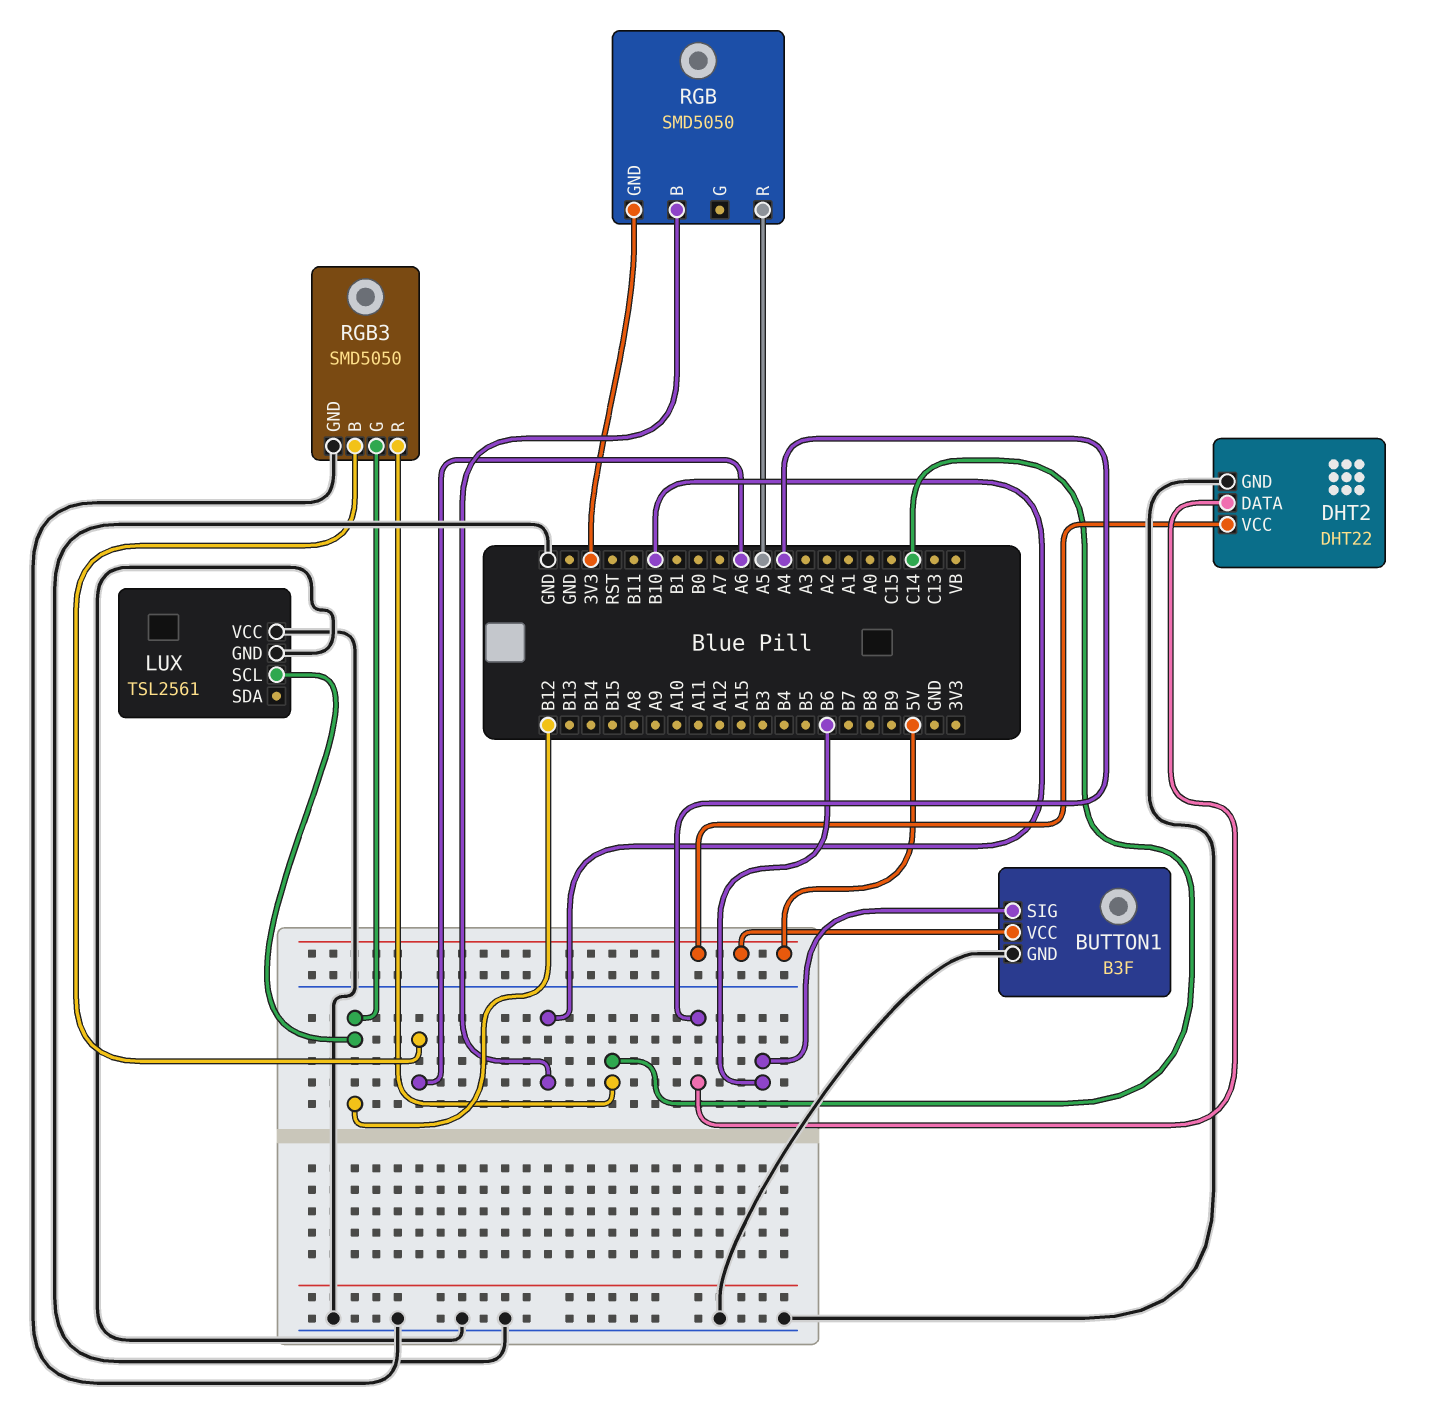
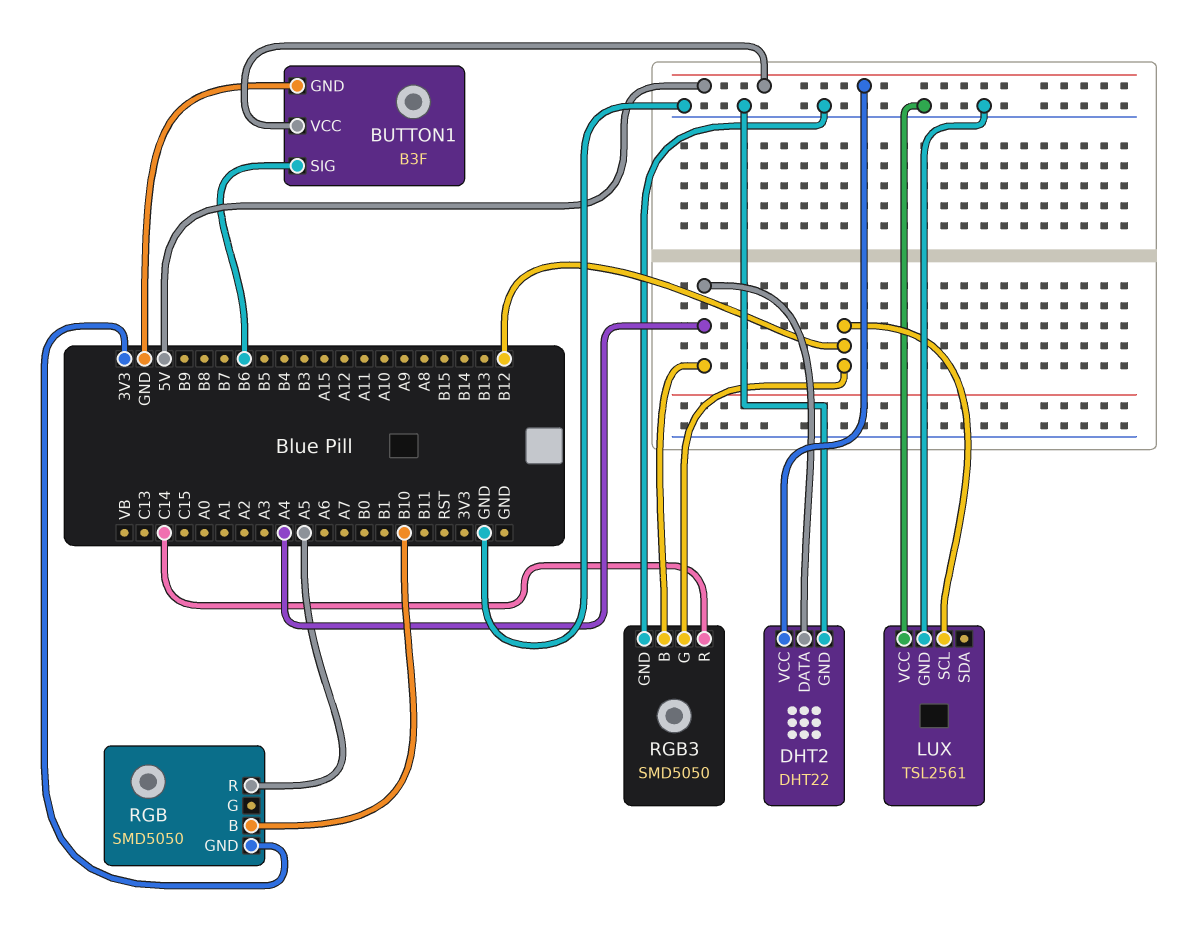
RGB3 pin B: A6 -> A4

